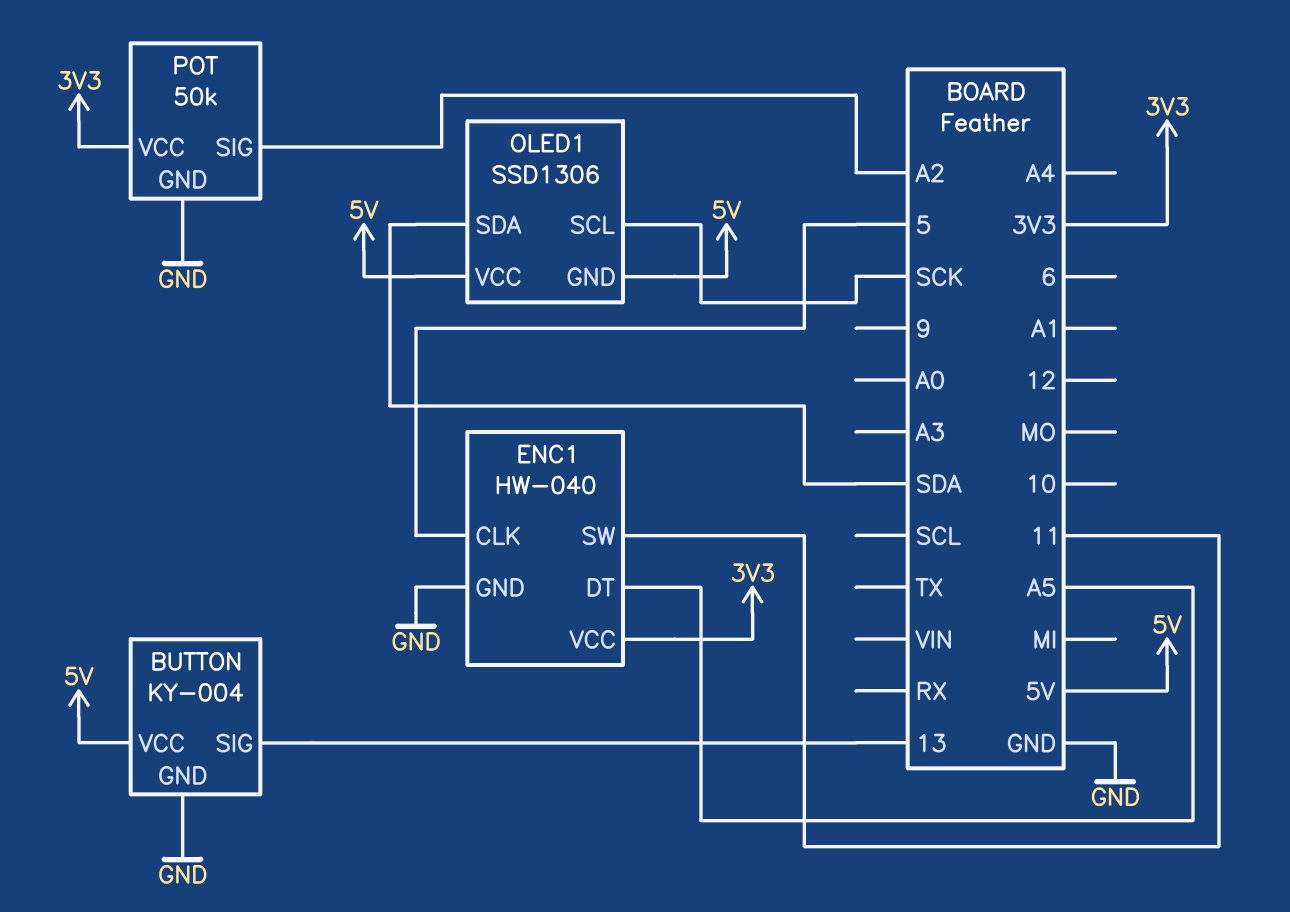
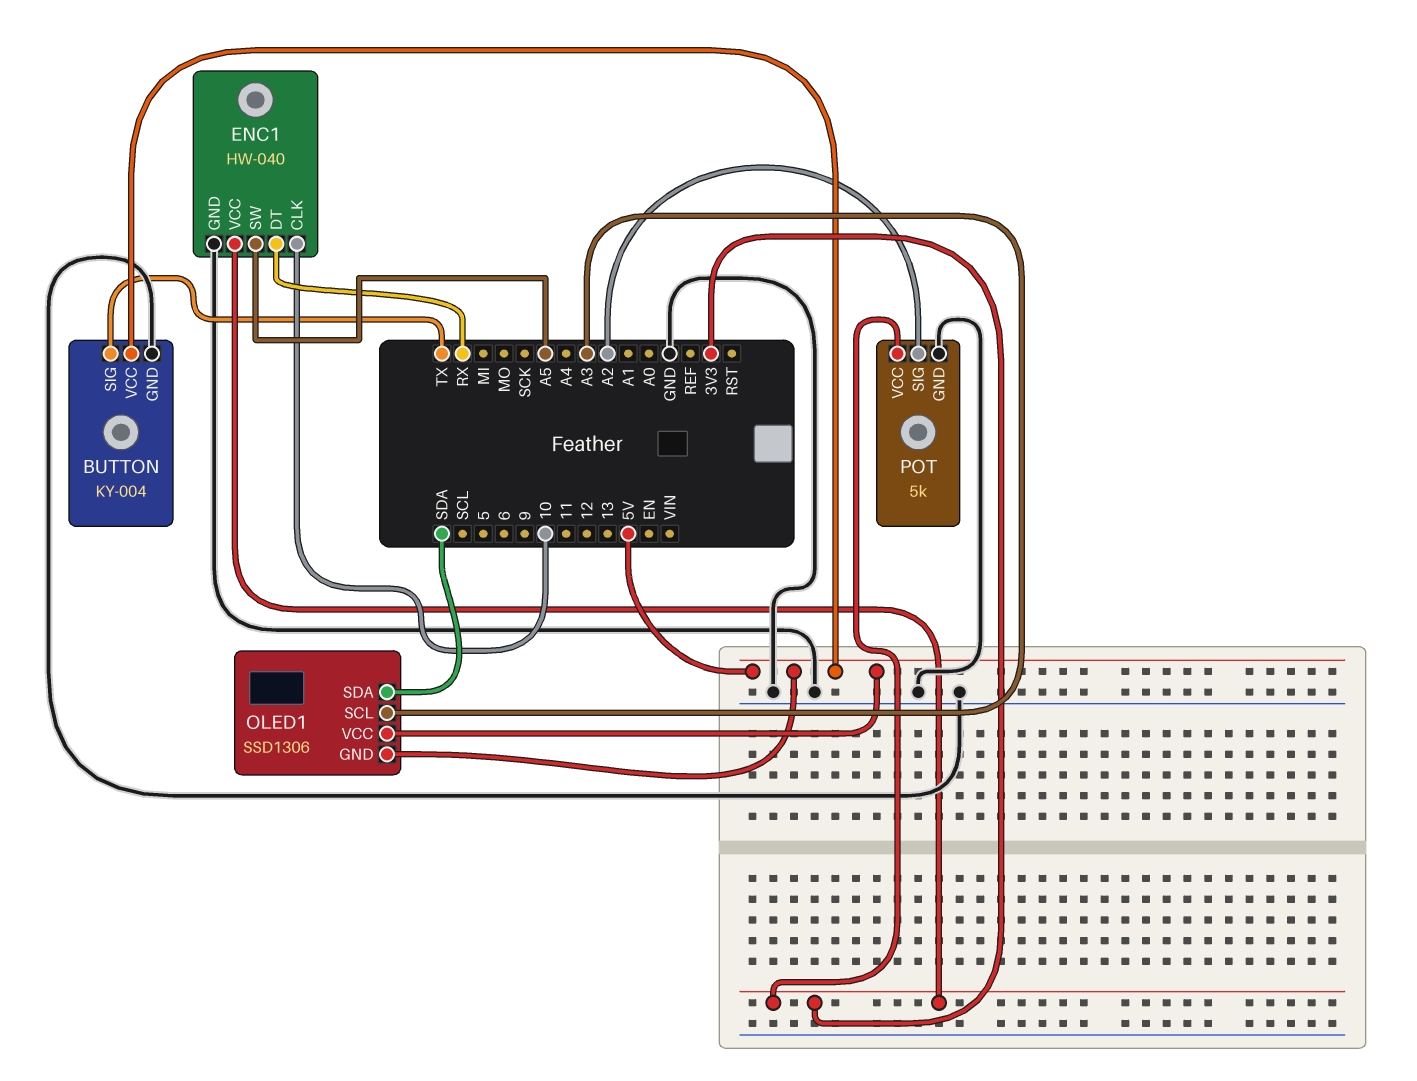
BUTTON pin SIG: 13 -> TX
ENC1 pin CLK: 5 -> 10
ENC1 pin DT: A5 -> RX
ENC1 pin SW: 11 -> A5
OLED1 pin SCL: SCK -> A3
POT: 50k -> 5k

